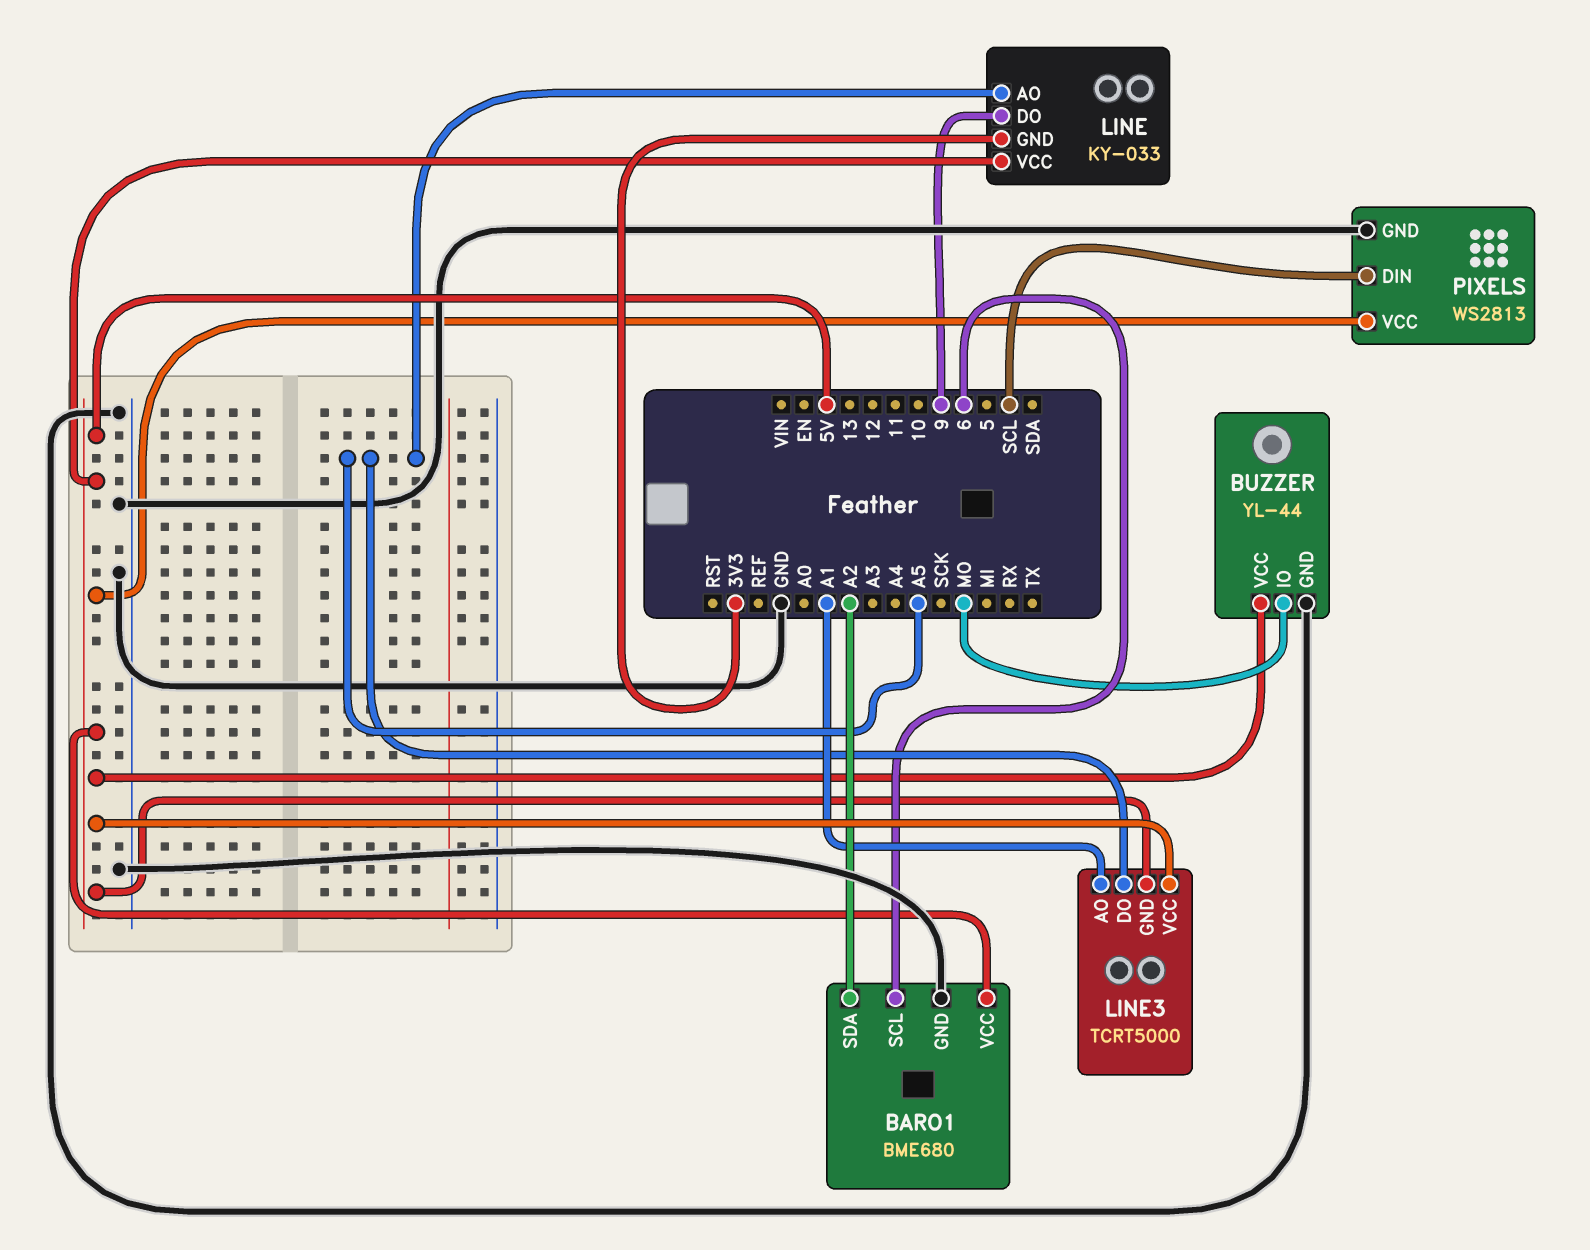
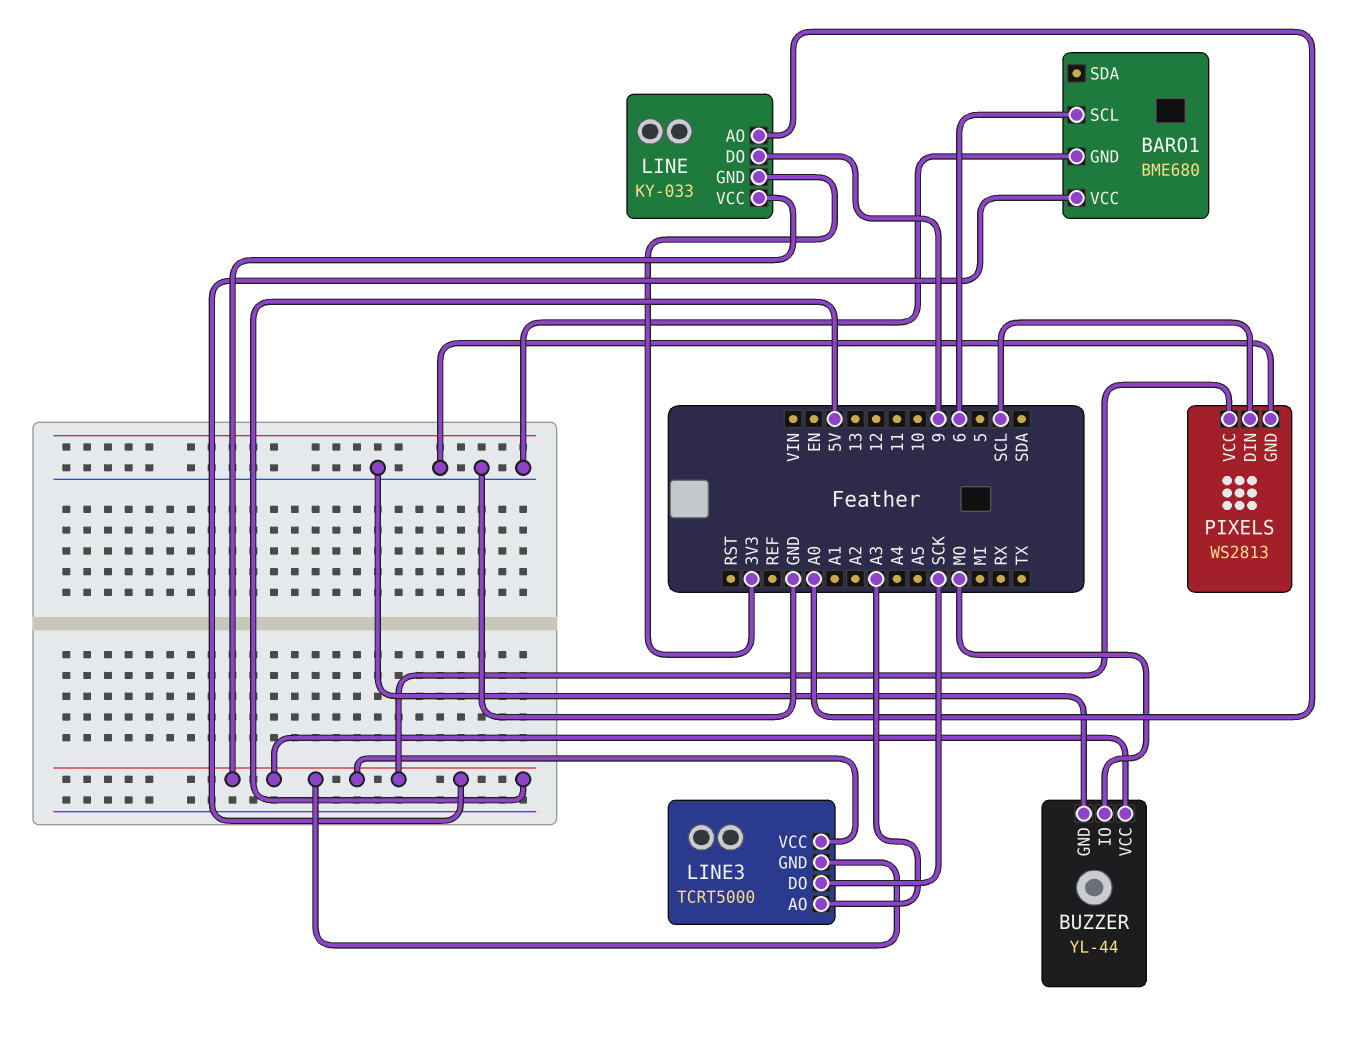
BARO1 pin SDA: A2 -> none
LINE pin AO: A5 -> A0
LINE3 pin AO: A1 -> A3
LINE3 pin DO: A5 -> SCK

